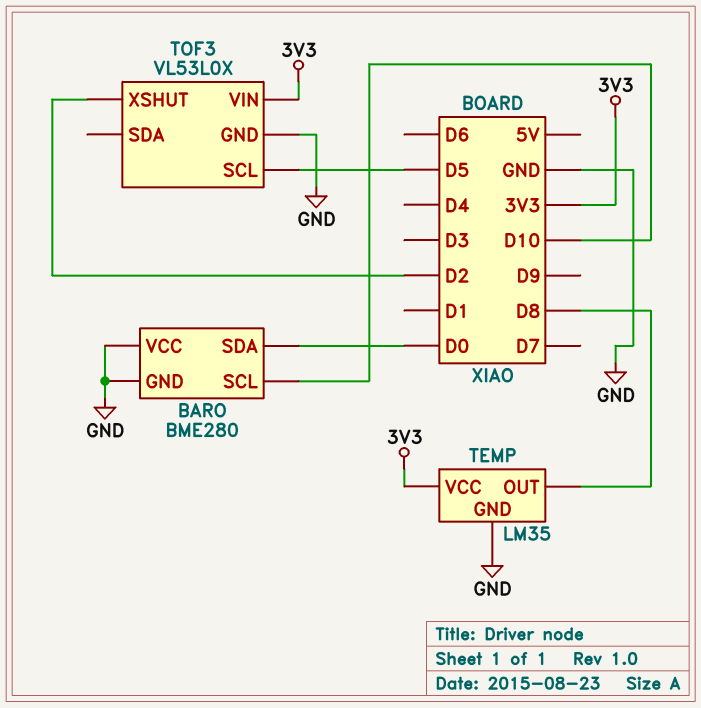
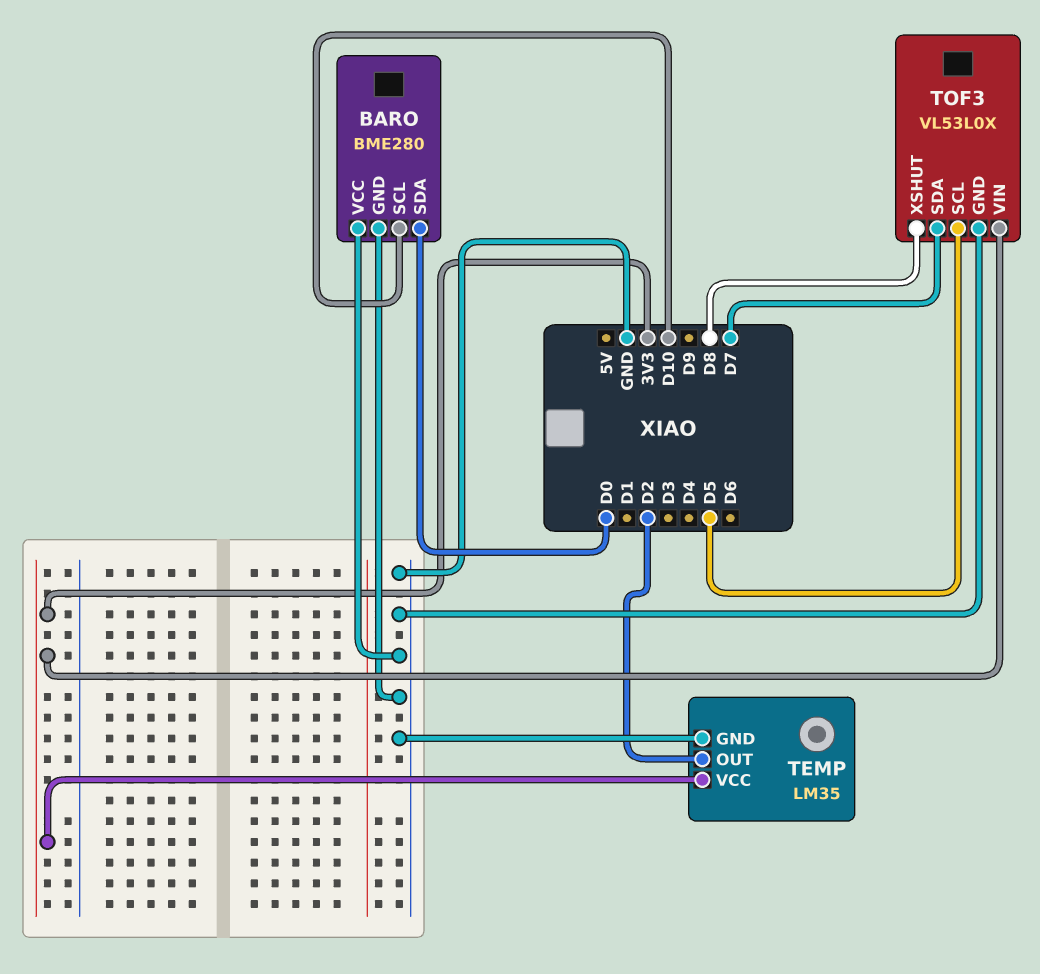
TEMP pin OUT: D8 -> D2
TOF3 pin SDA: none -> D7
TOF3 pin XSHUT: D2 -> D8

